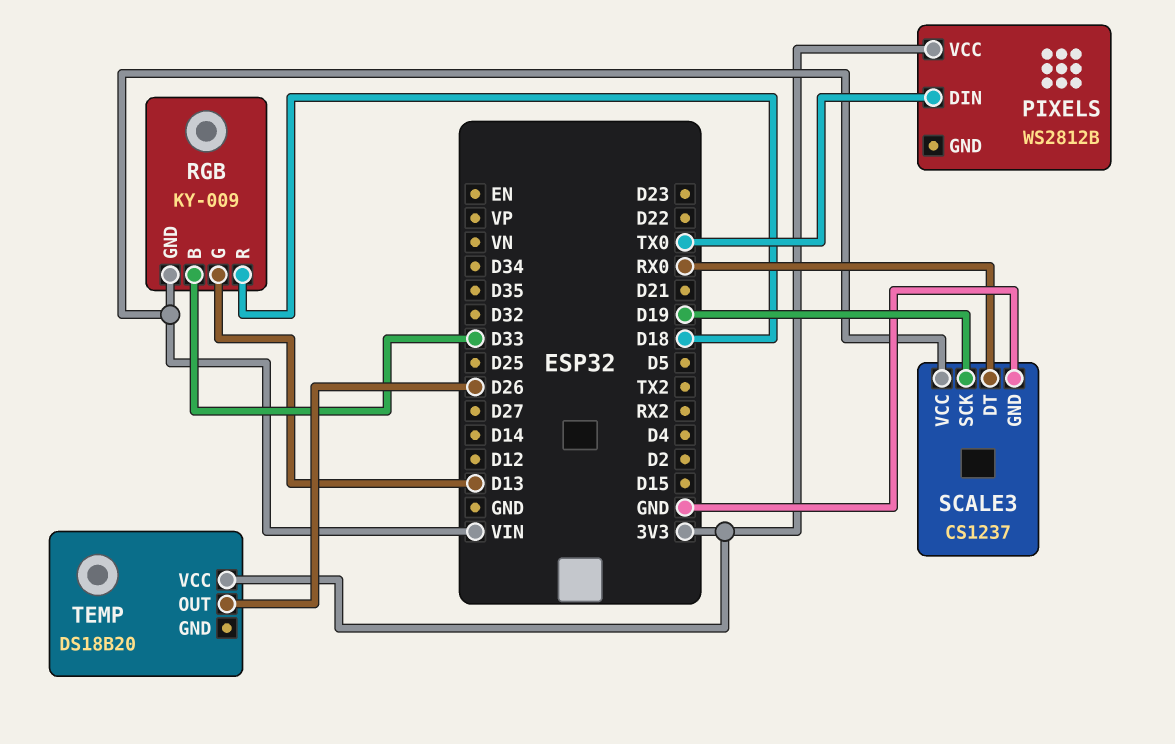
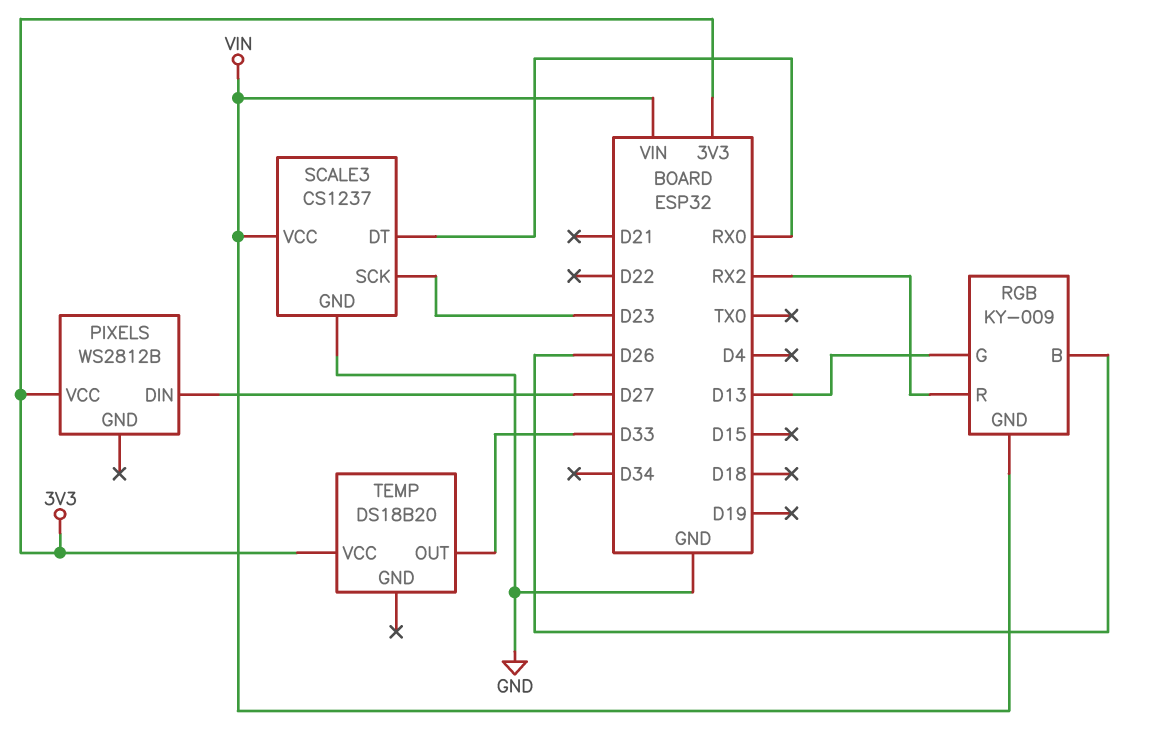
PIXELS pin DIN: TX0 -> D27
RGB pin B: D33 -> D26
RGB pin R: D18 -> RX2
SCALE3 pin SCK: D19 -> D23
TEMP pin OUT: D26 -> D33

